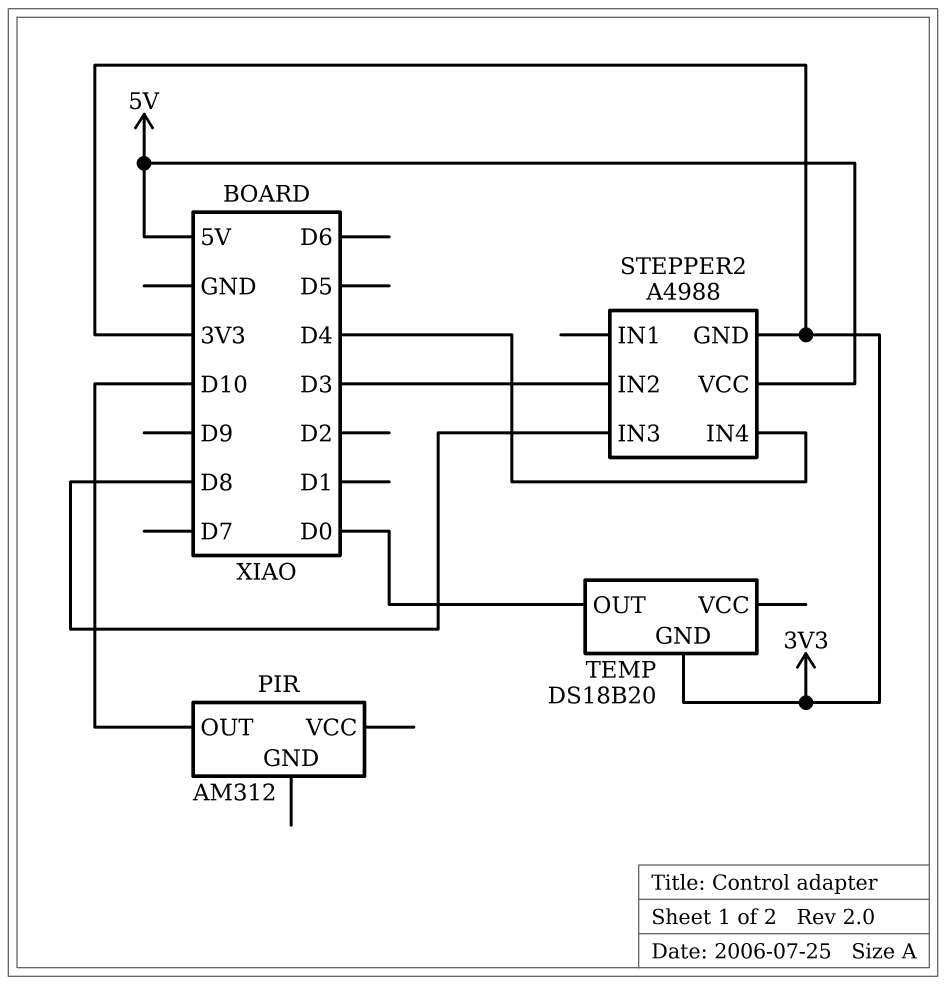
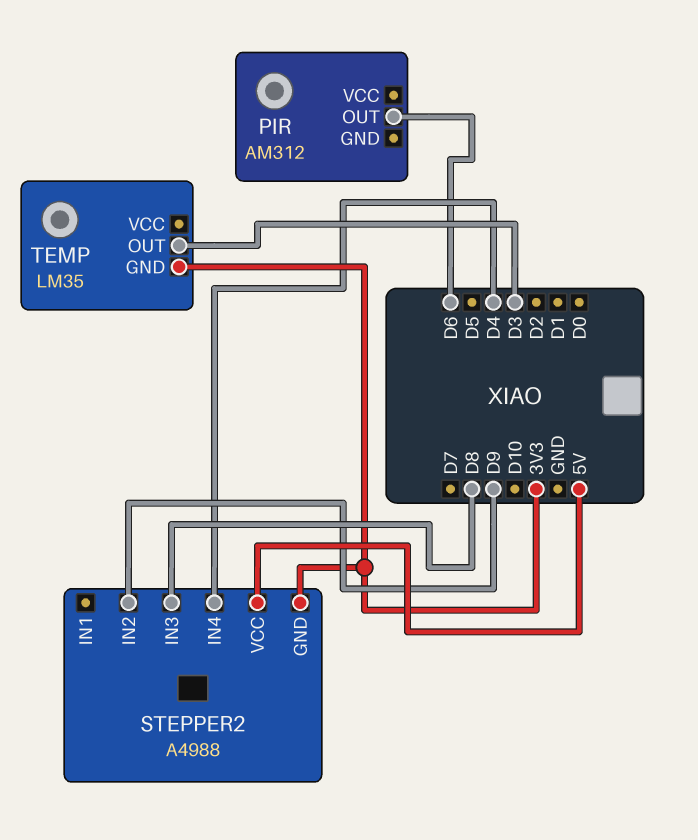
PIR pin OUT: D10 -> D6
STEPPER2 pin IN2: D3 -> D9
TEMP: DS18B20 -> LM35
TEMP pin OUT: D0 -> D3

